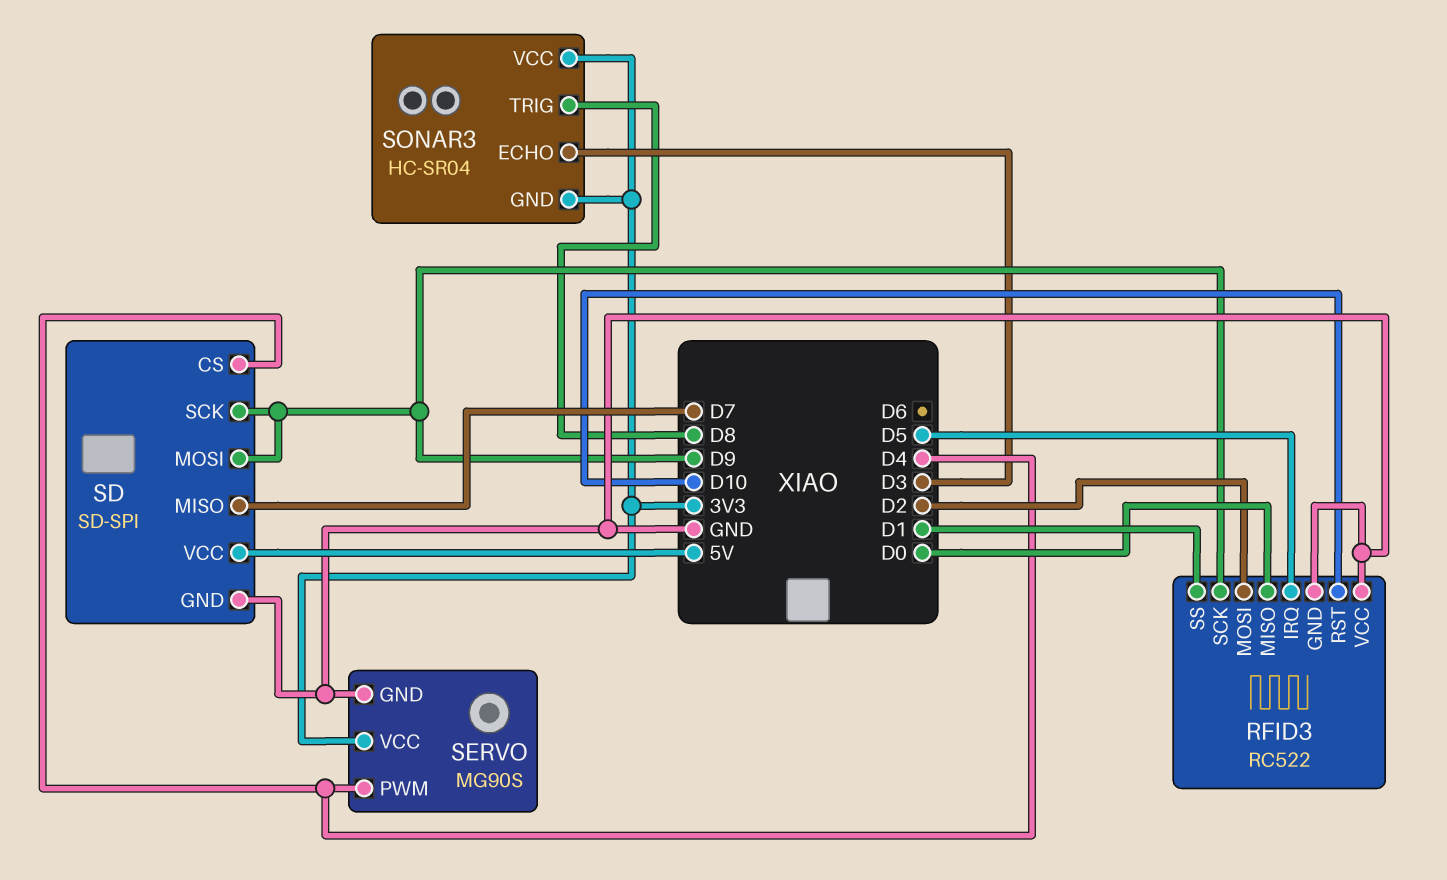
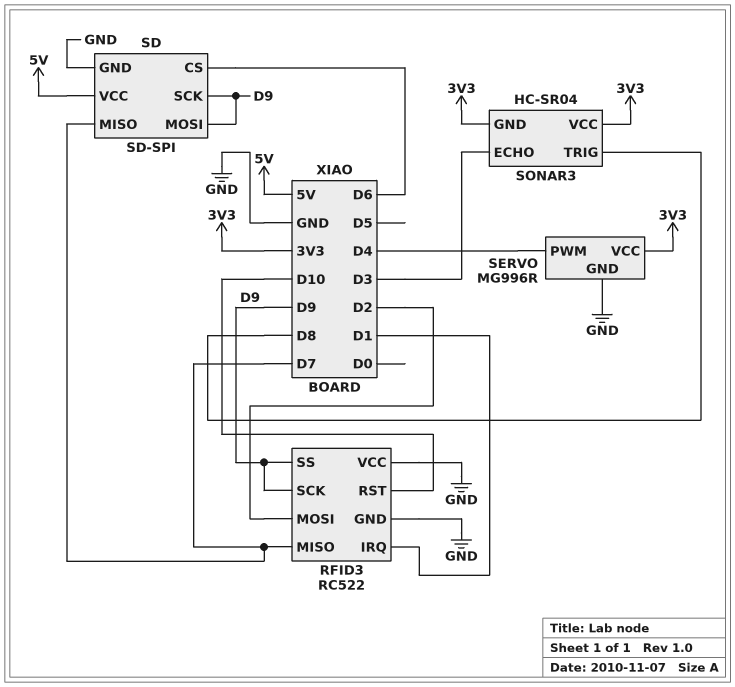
RFID3 pin IRQ: D5 -> D1
RFID3 pin MISO: D0 -> D7
RFID3 pin SS: D1 -> D9
SD pin CS: D4 -> D6
SERVO: MG90S -> MG996R

